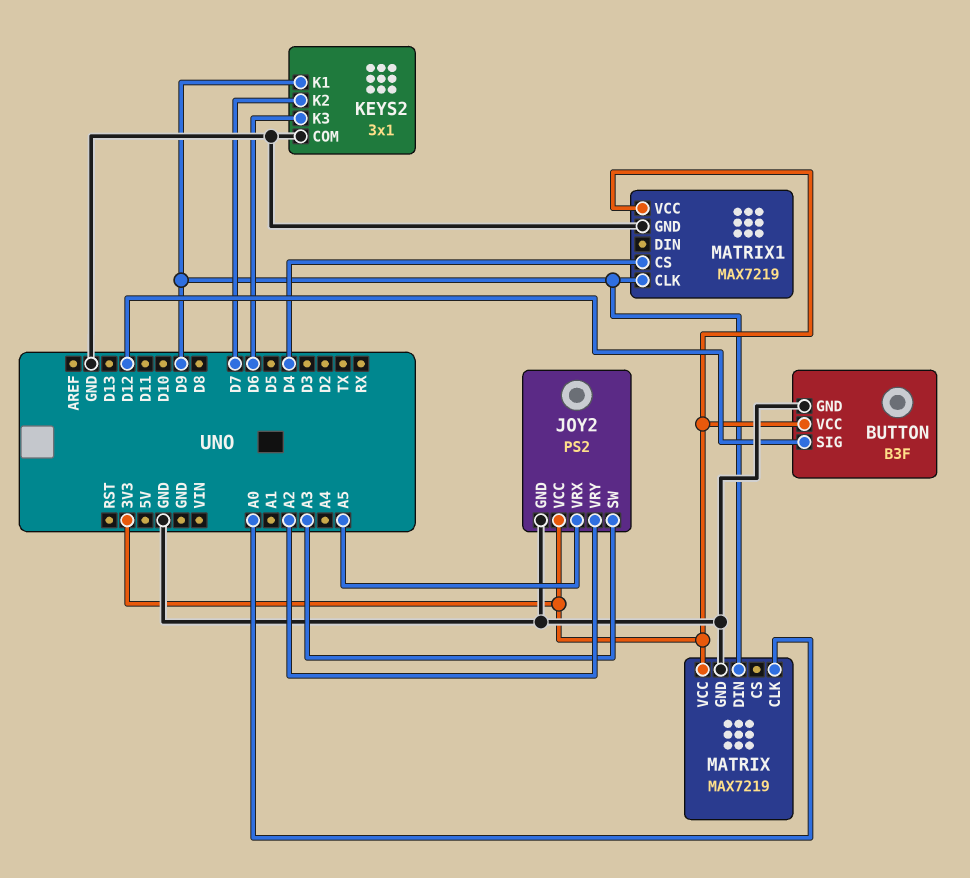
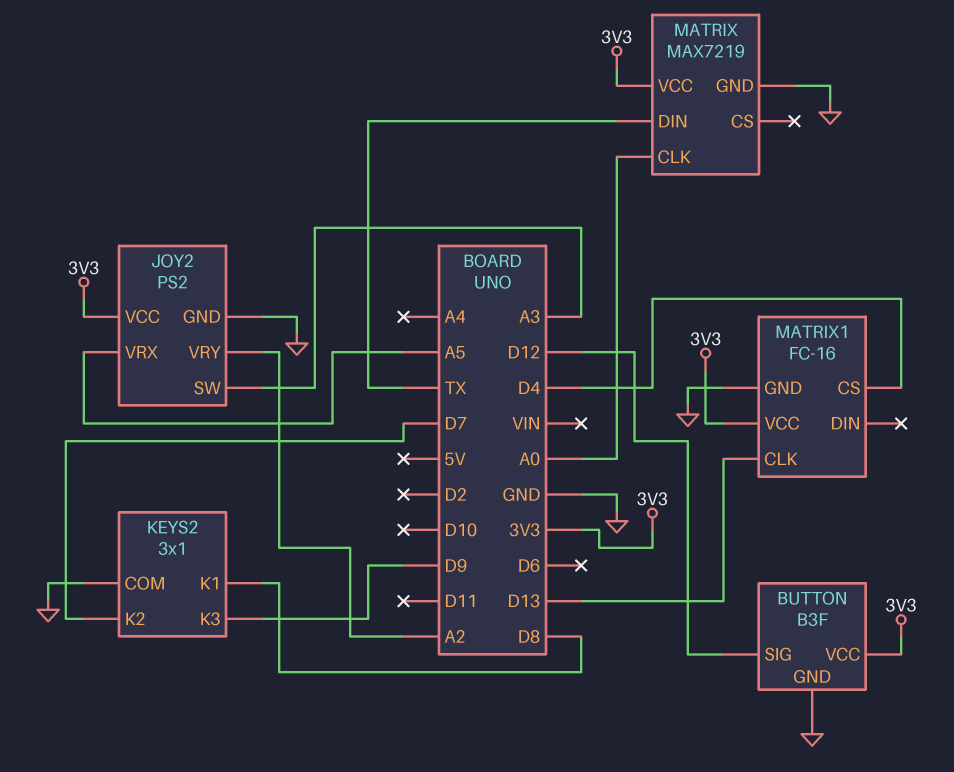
KEYS2 pin K1: D9 -> D8
KEYS2 pin K3: D6 -> D9
MATRIX pin DIN: D9 -> TX
MATRIX1: MAX7219 -> FC-16
MATRIX1 pin CLK: D9 -> D13

